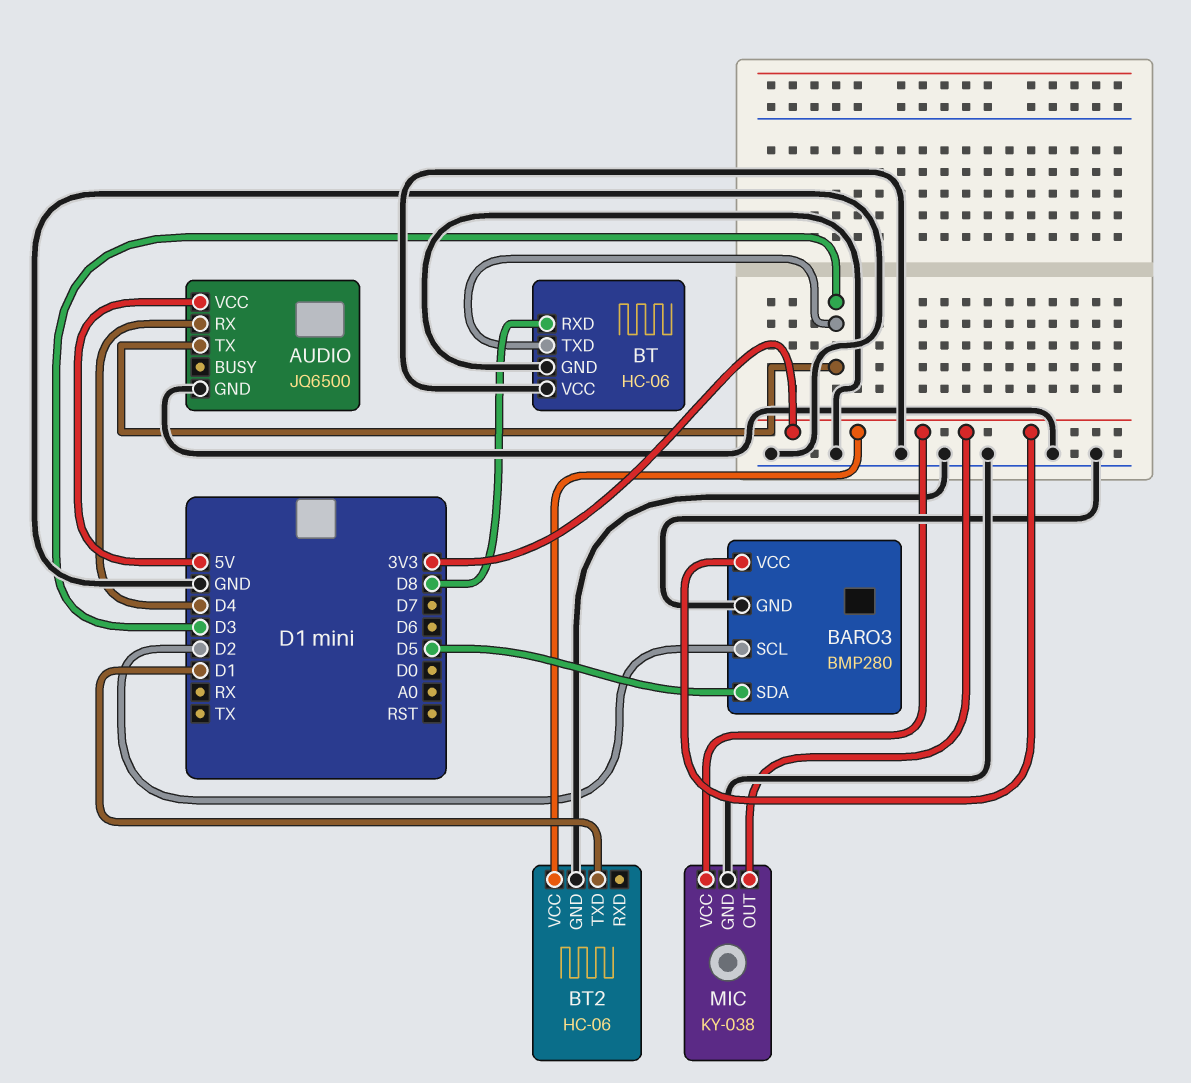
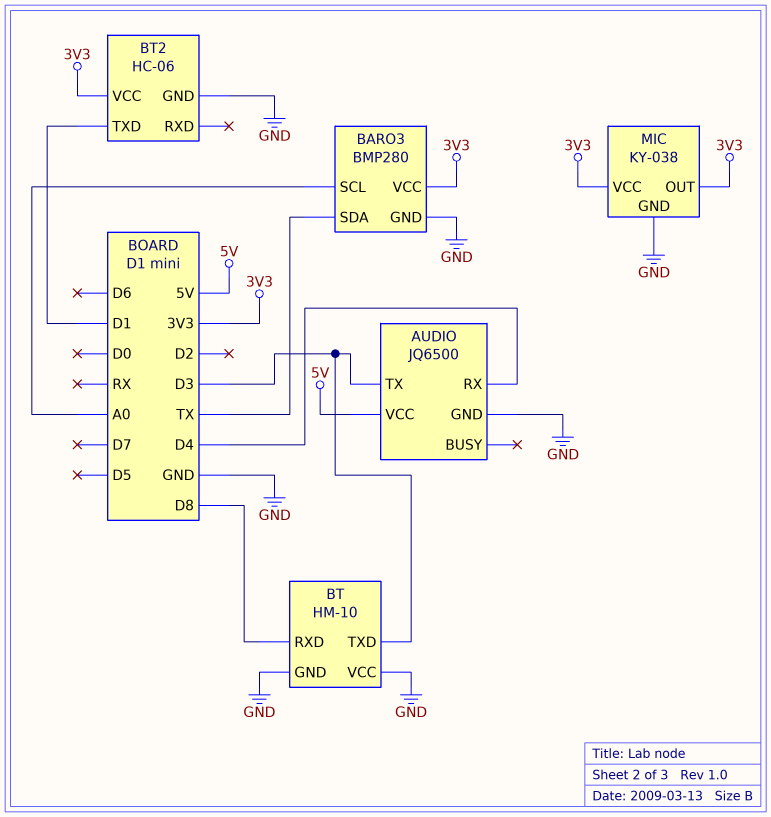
BARO3 pin SCL: D2 -> A0
BARO3 pin SDA: D5 -> TX
BT: HC-06 -> HM-10

